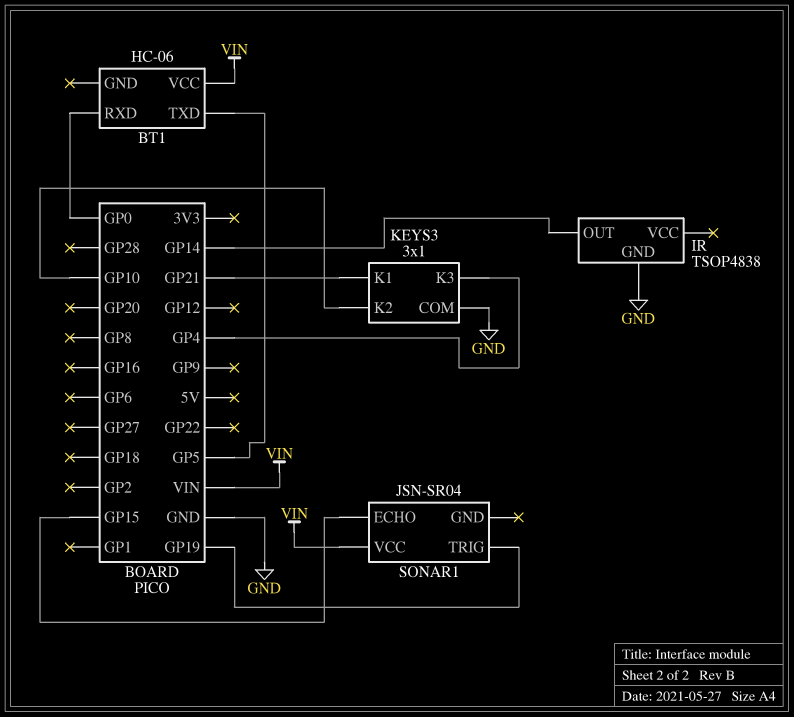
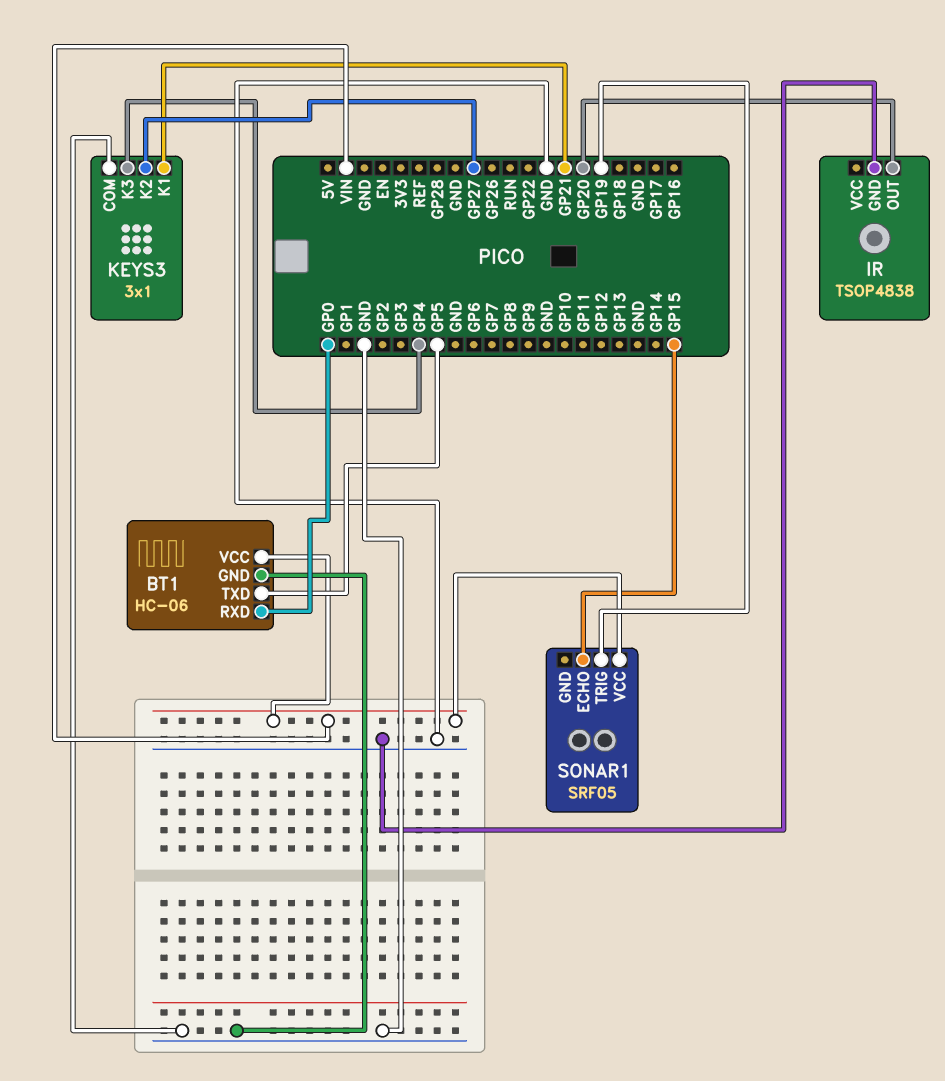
BT1 pin GND: none -> GND
IR pin OUT: GP14 -> GP20
KEYS3 pin K2: GP10 -> GP27
SONAR1: JSN-SR04 -> SRF05

